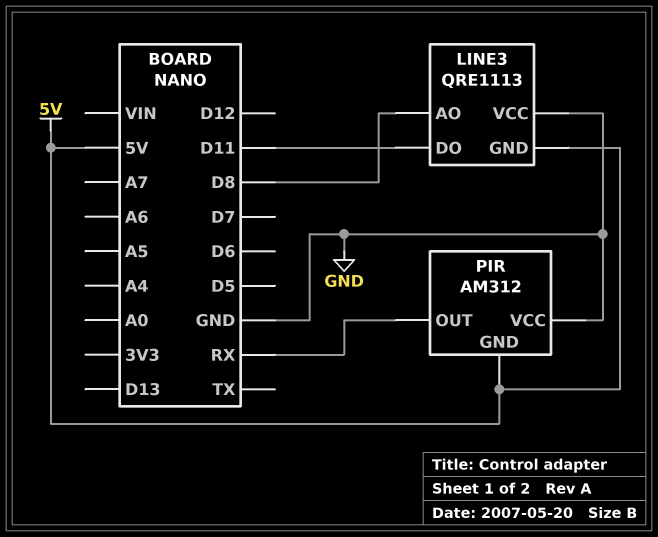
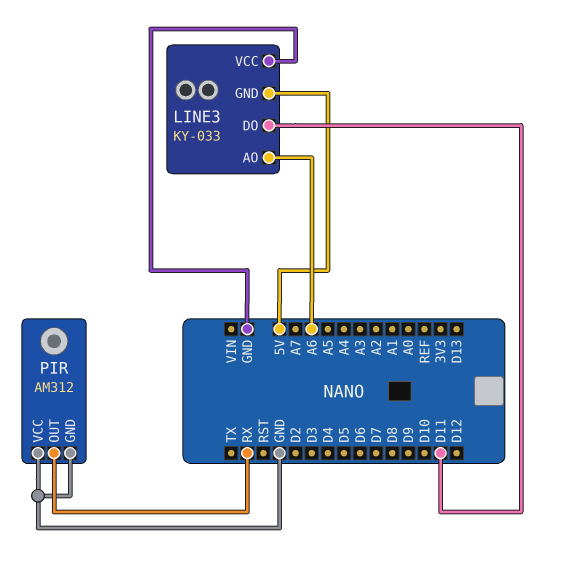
LINE3: QRE1113 -> KY-033
LINE3 pin AO: D8 -> A6
PIR pin GND: 5V -> GND

